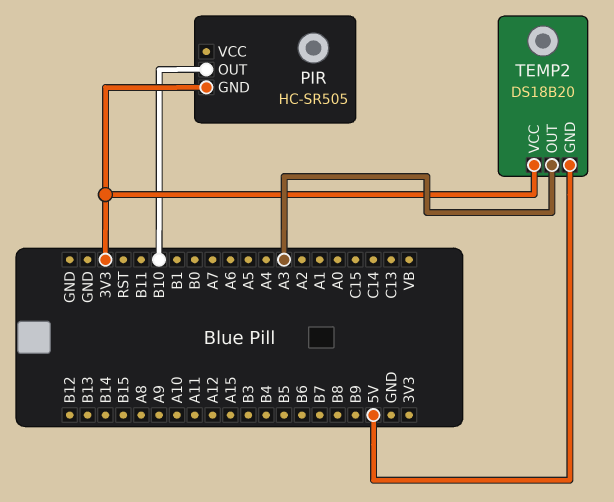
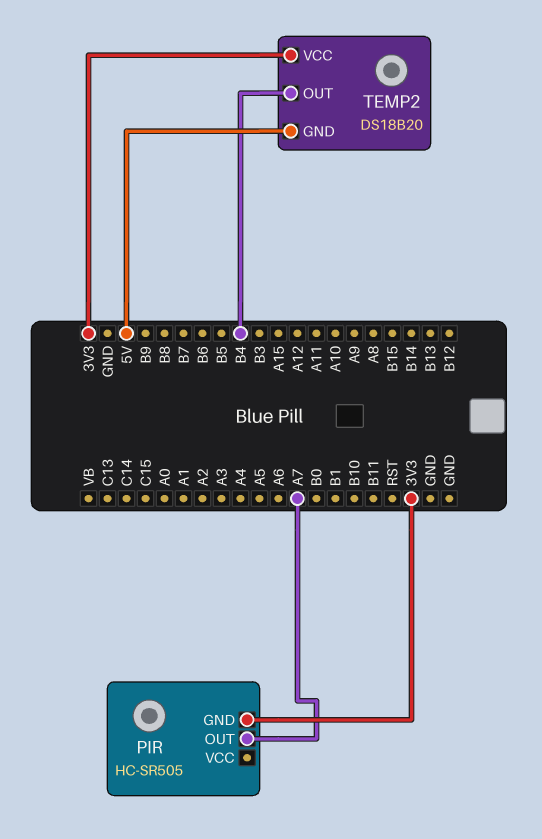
PIR pin OUT: B10 -> A7
TEMP2 pin OUT: A3 -> B4

